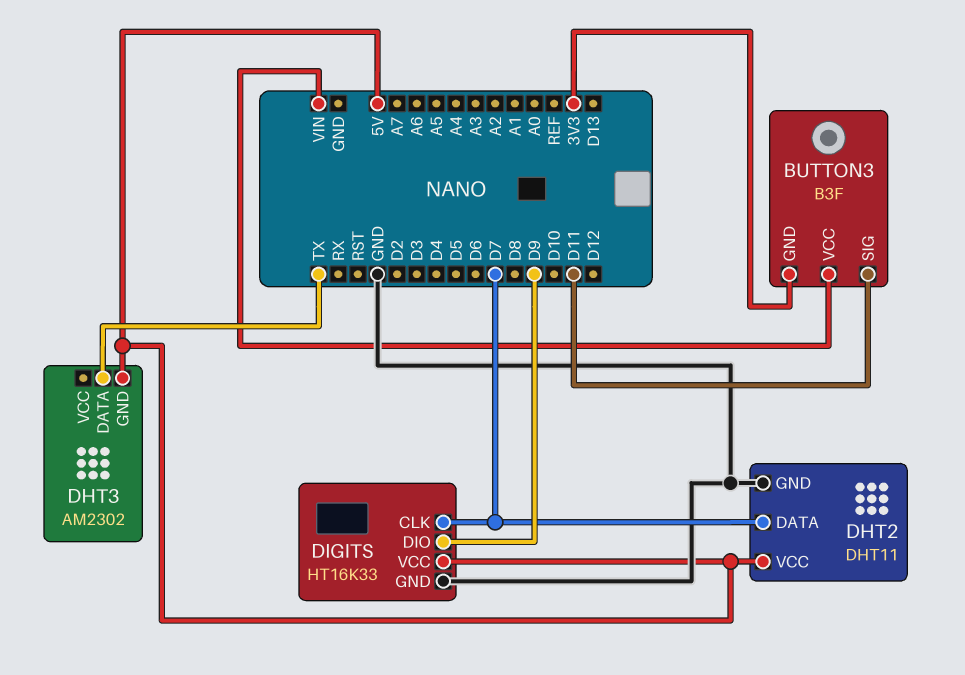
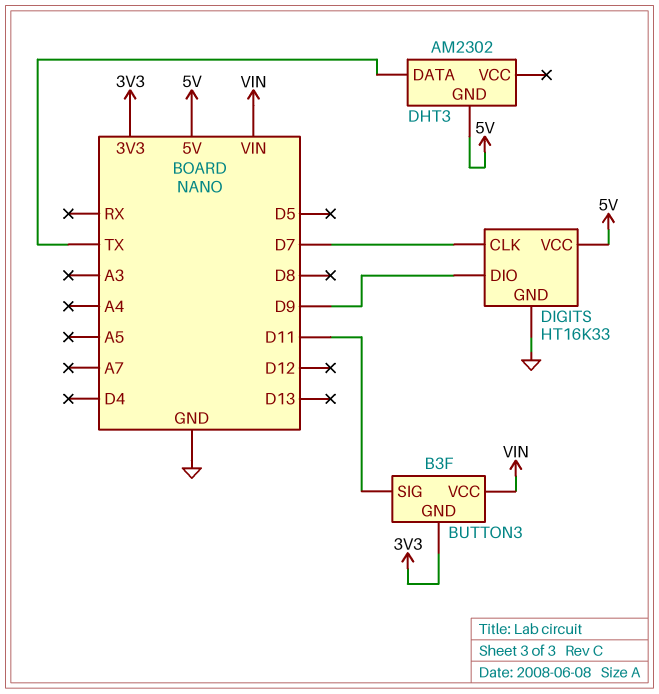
DHT2: DHT11 -> none
DHT2 pin DATA: D7 -> none
DHT2 pin GND: GND -> none
DHT2 pin VCC: 5V -> none

